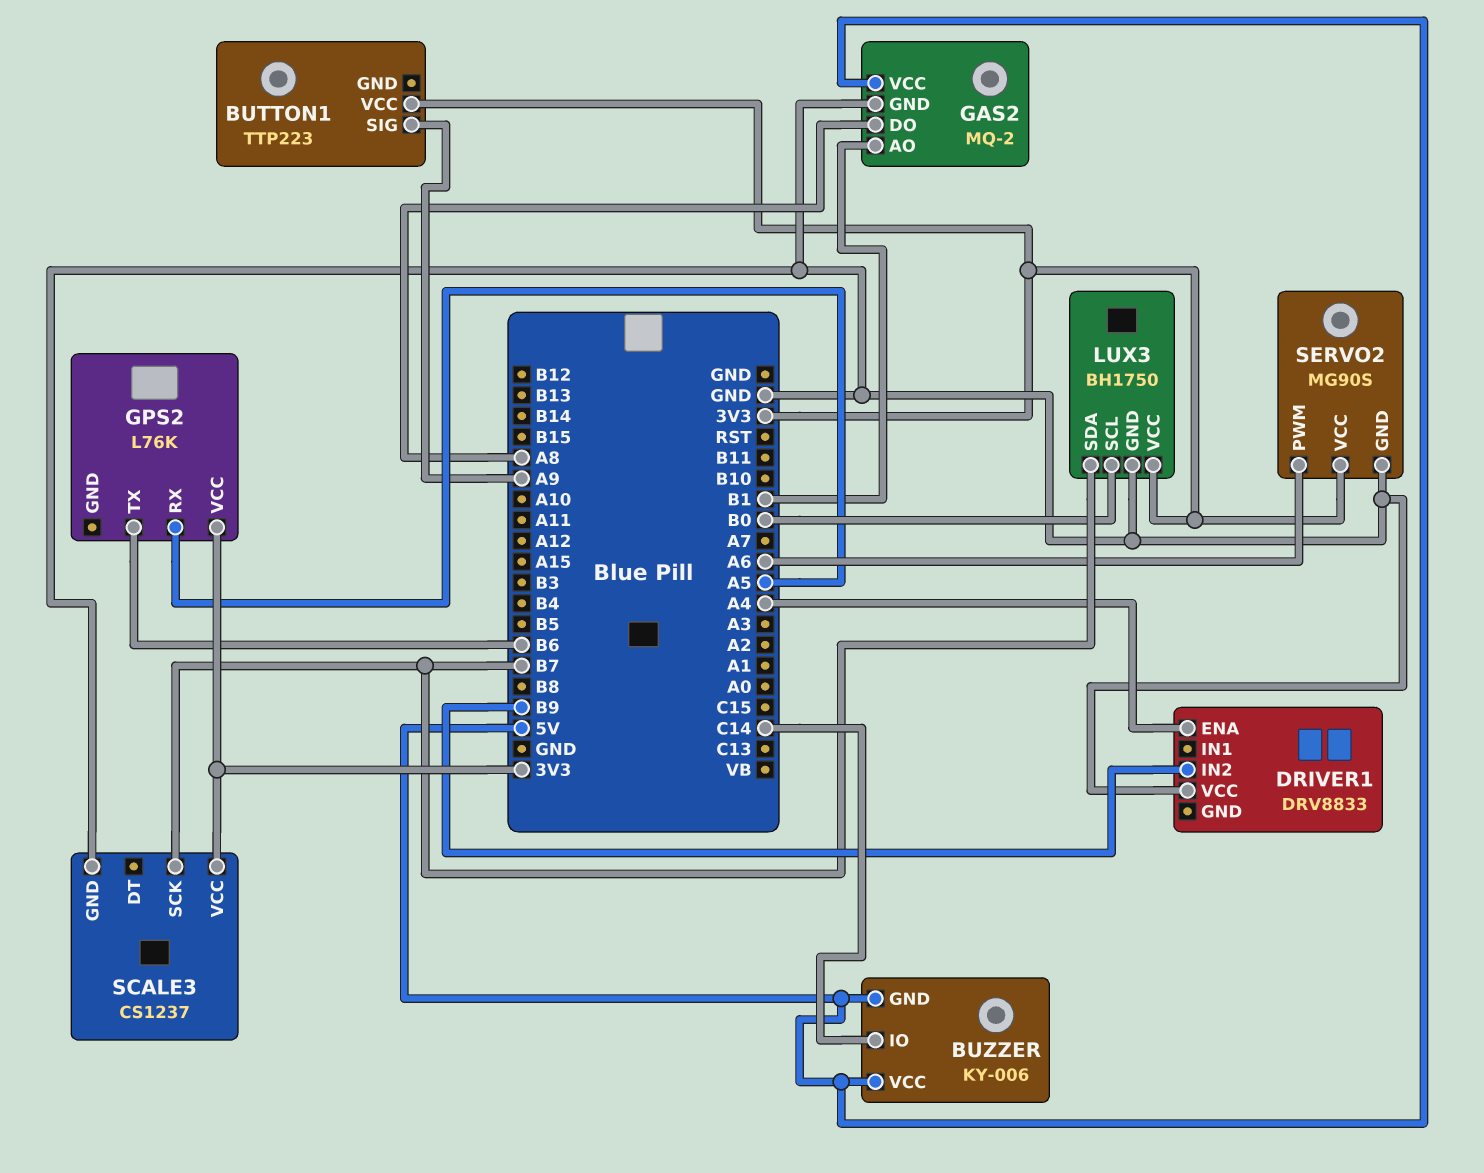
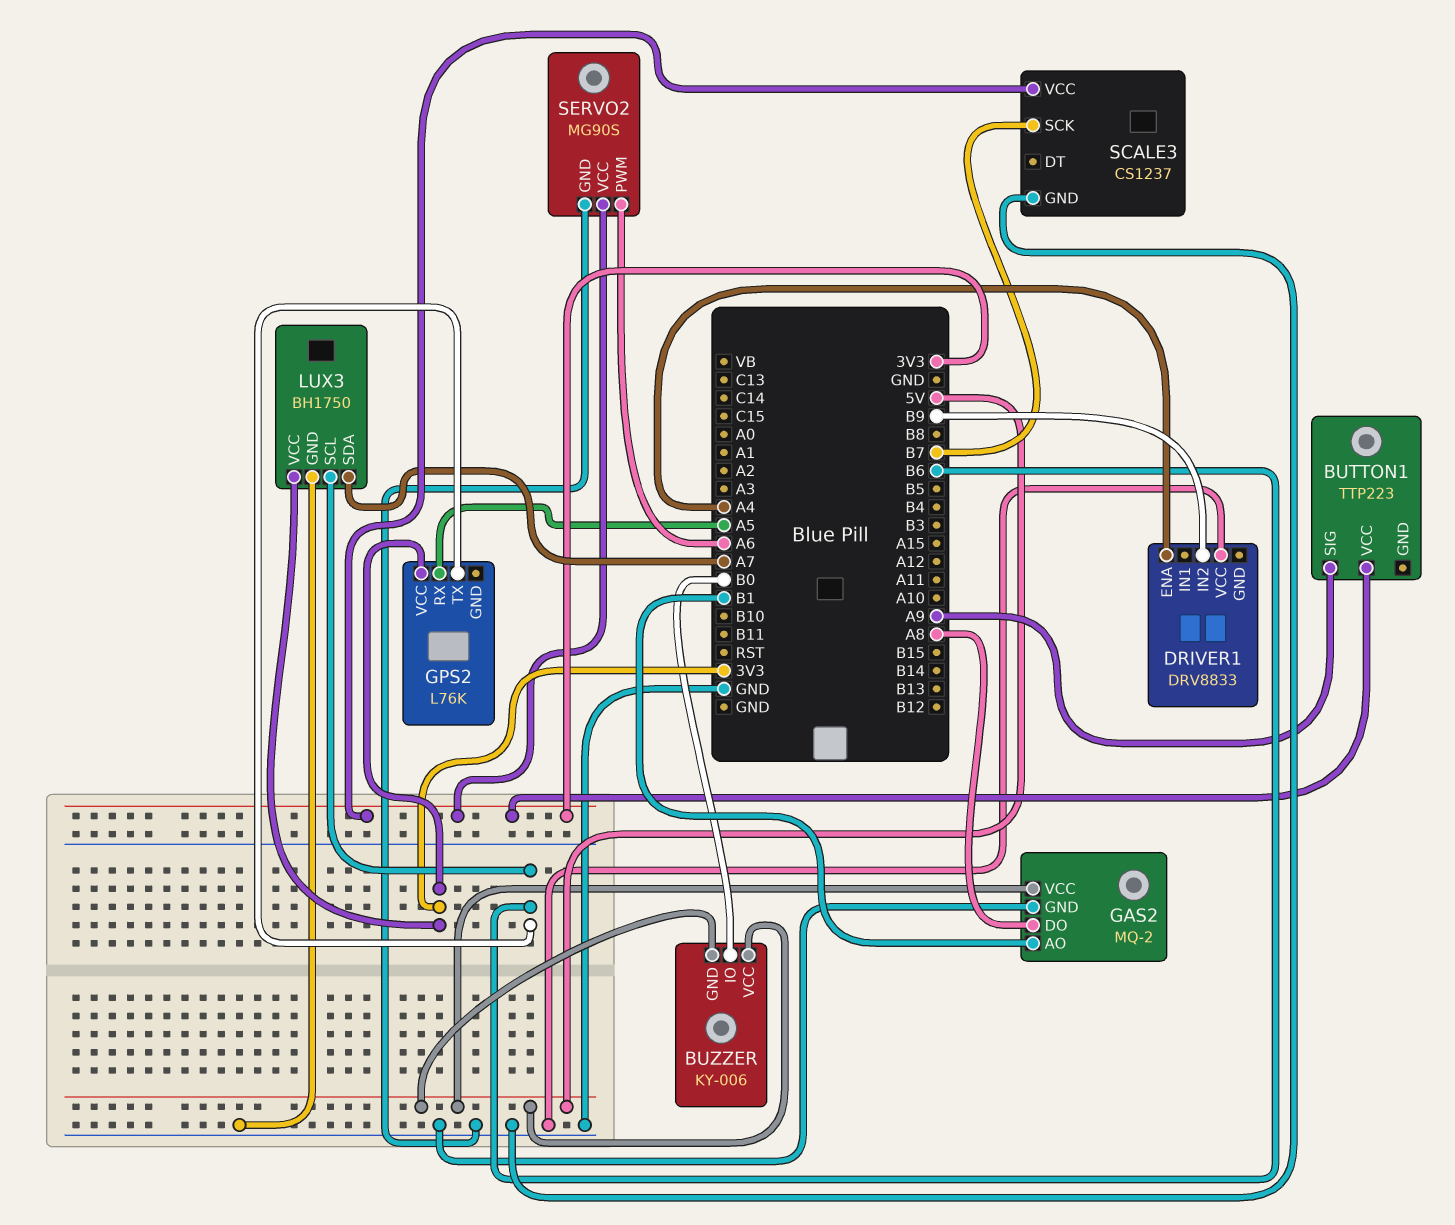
BUZZER pin IO: C14 -> B0
LUX3 pin SCL: B0 -> B6
LUX3 pin SDA: B7 -> A7

